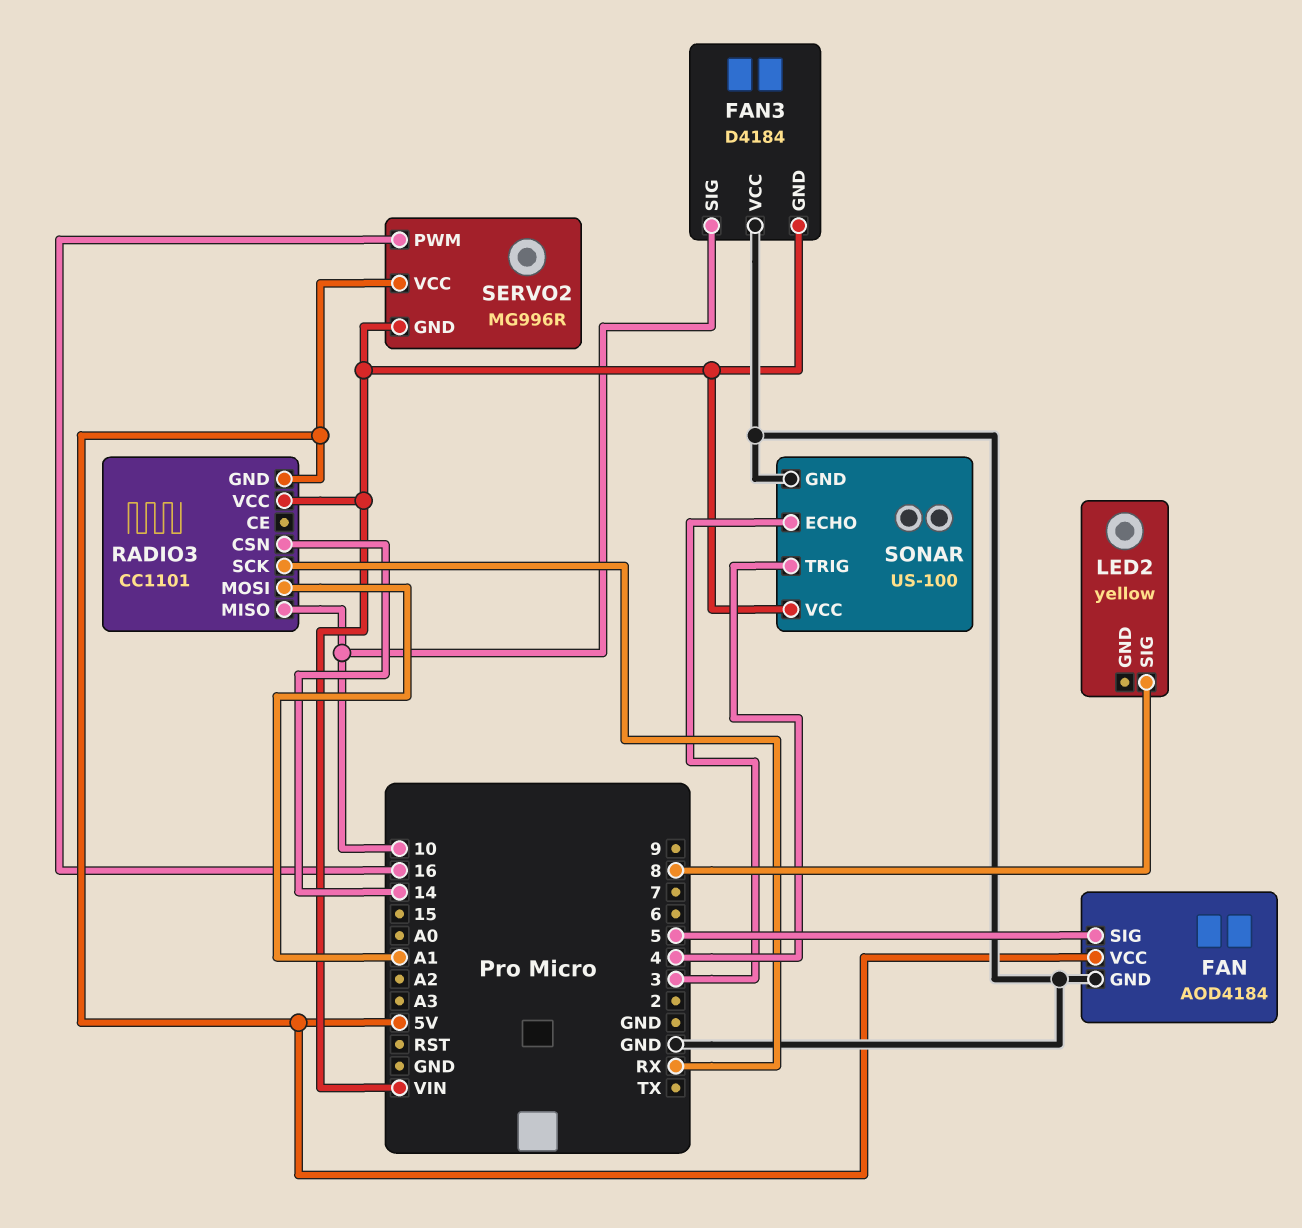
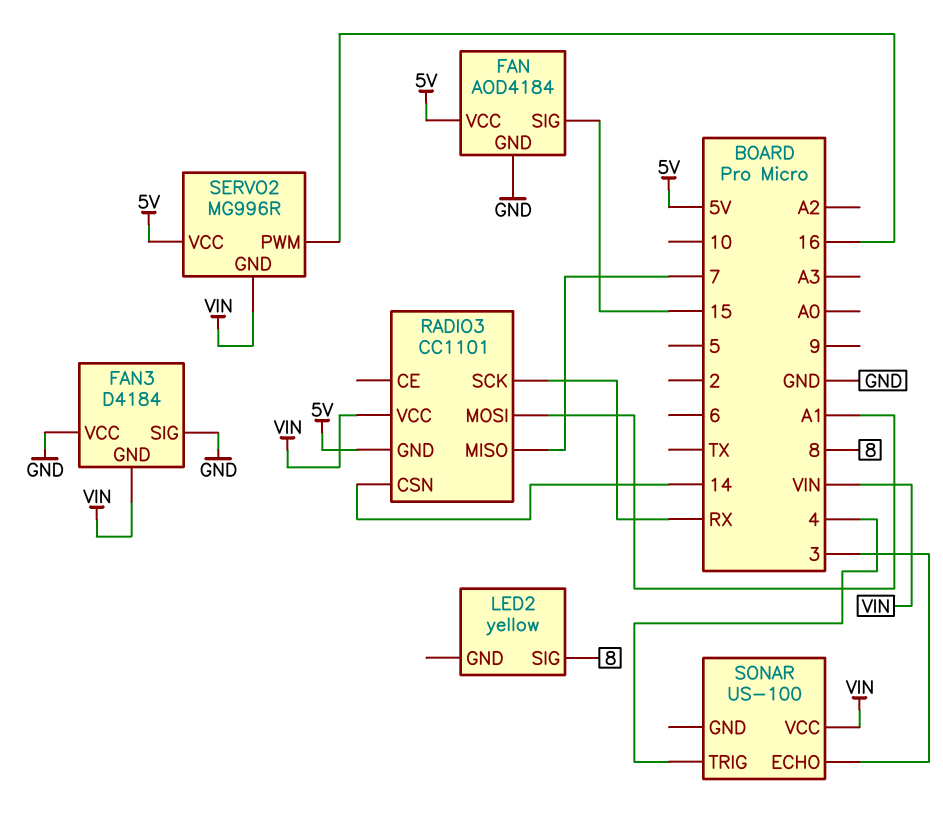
FAN pin SIG: 5 -> 15
FAN3 pin SIG: 10 -> GND
RADIO3 pin MISO: 10 -> 7
SONAR pin GND: GND -> none

